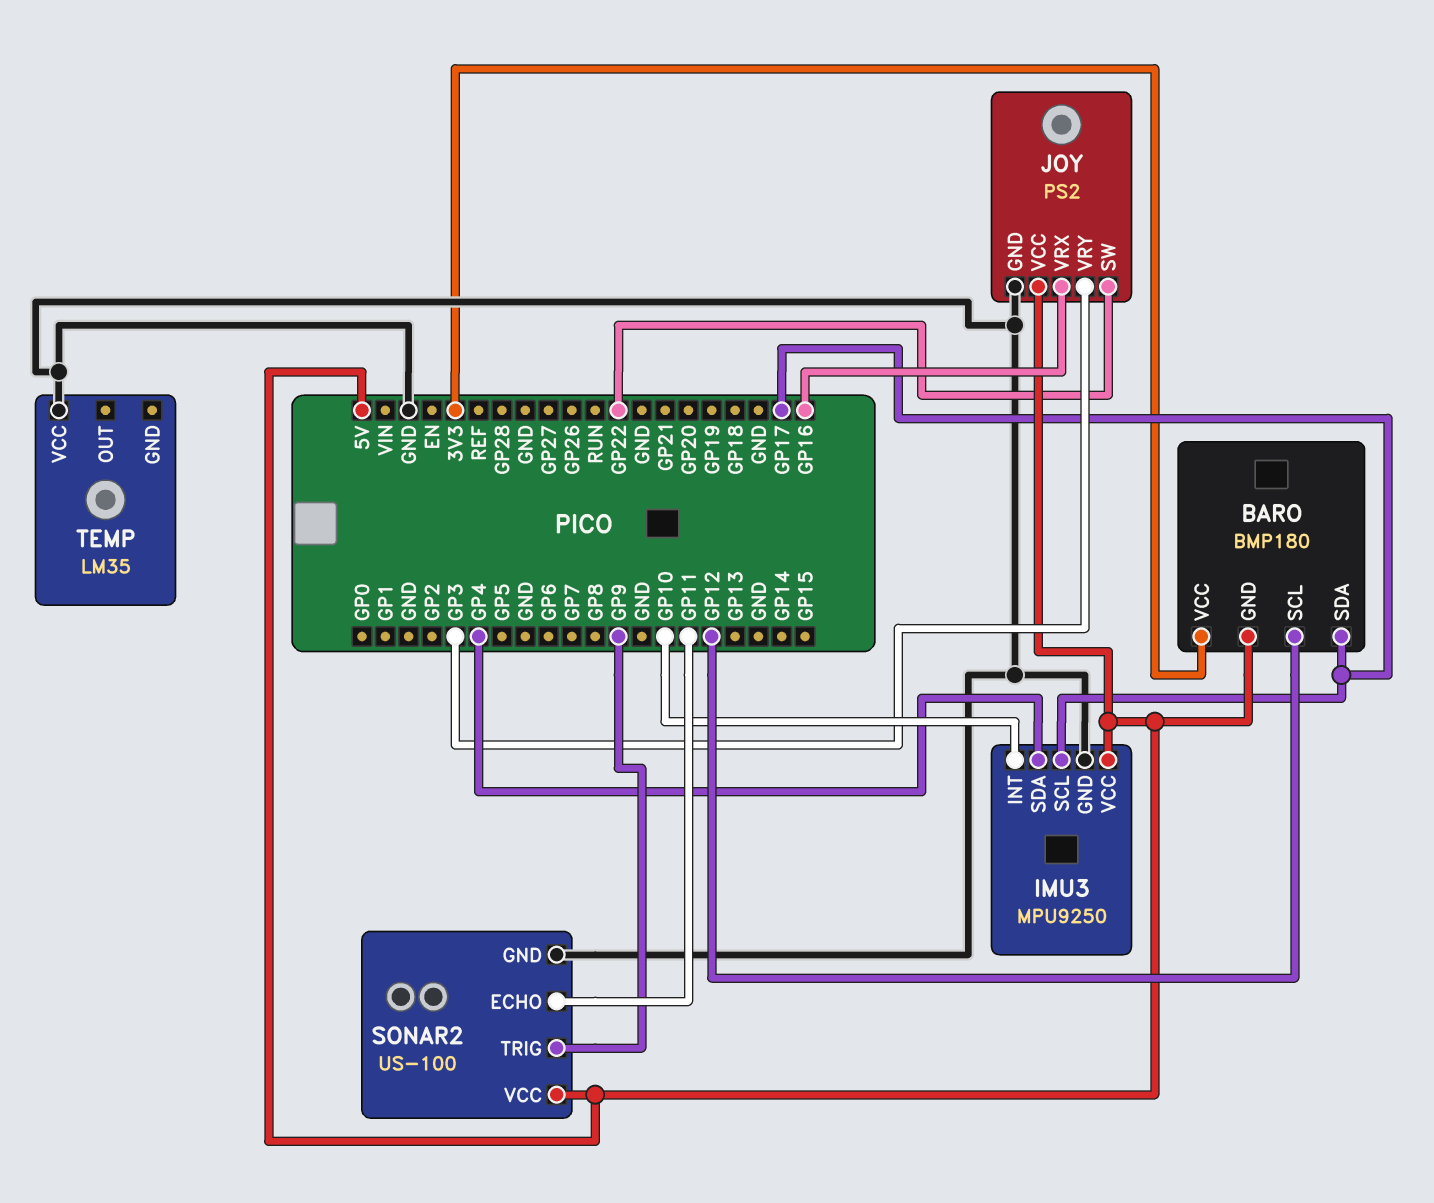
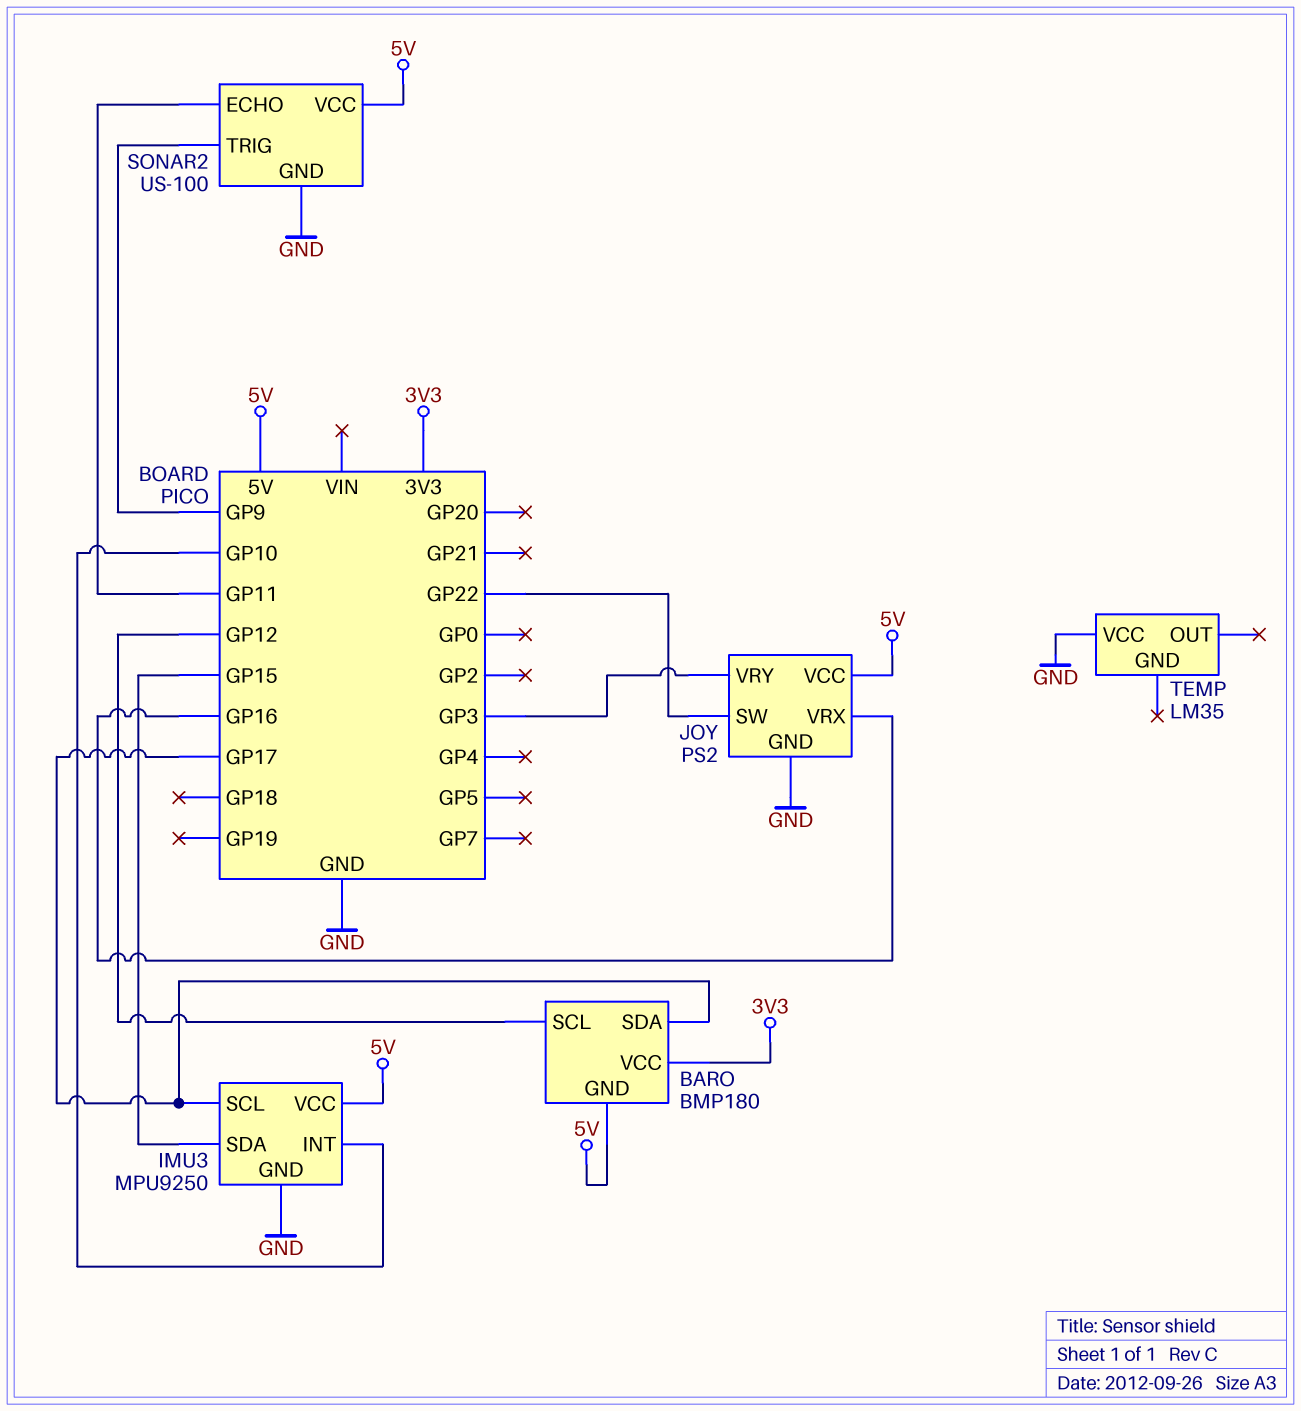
IMU3 pin SDA: GP4 -> GP15

